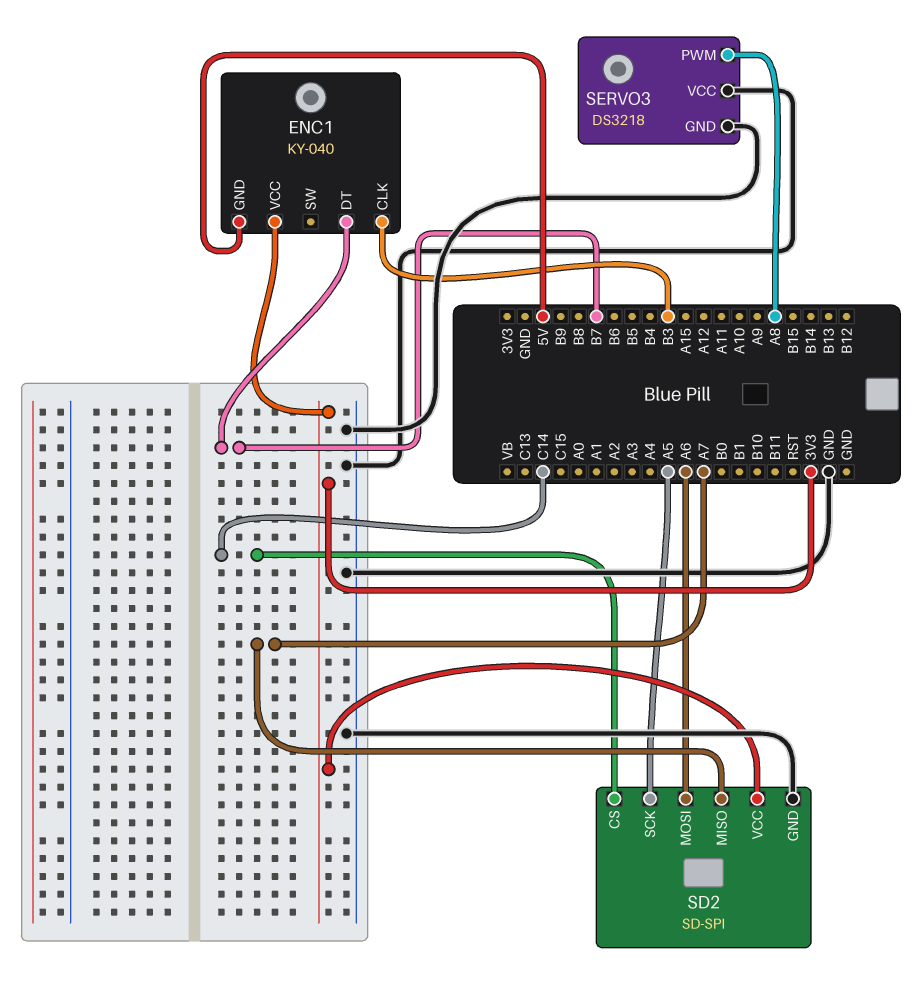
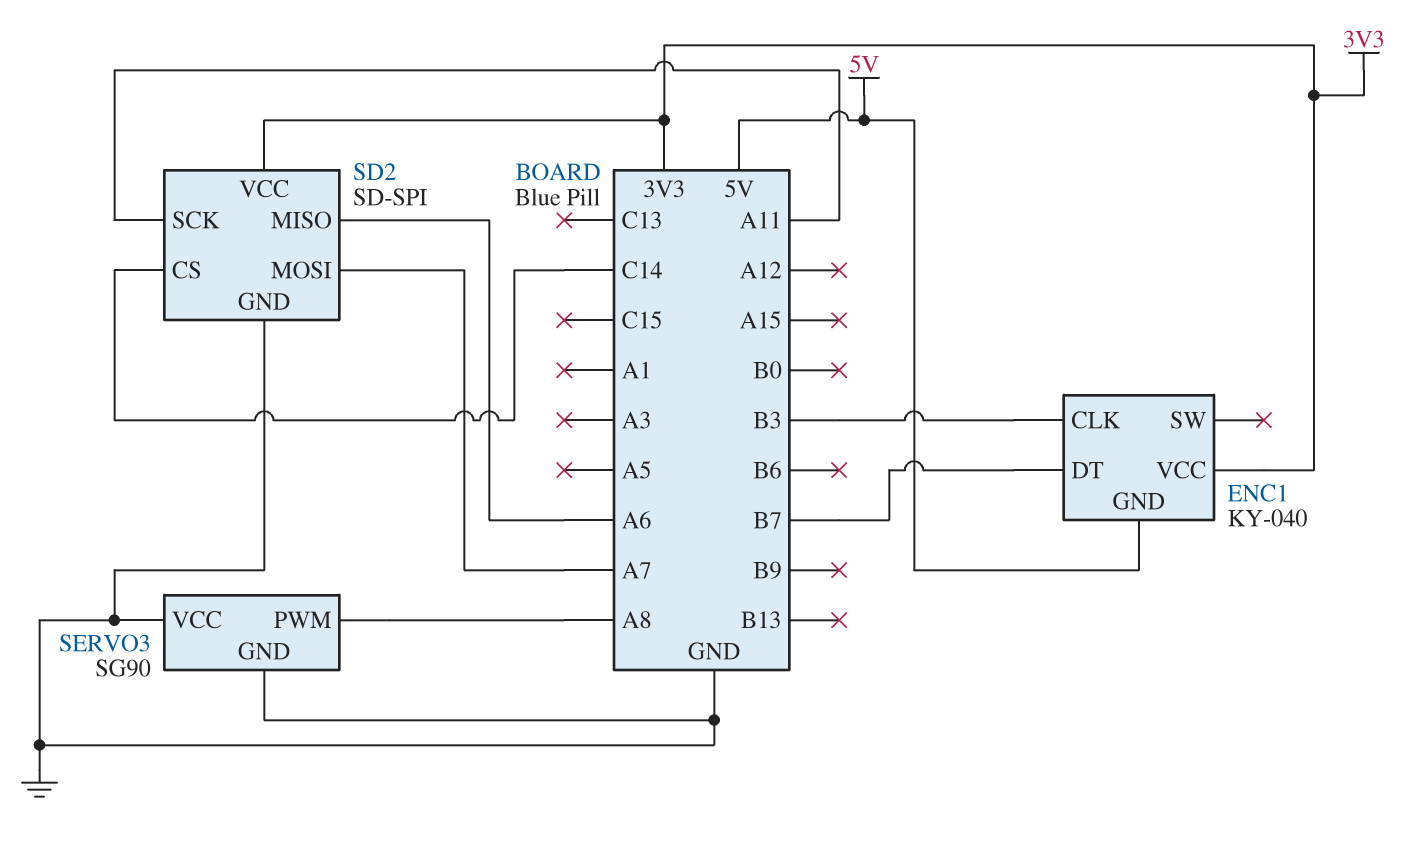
SD2 pin MISO: A7 -> A6
SD2 pin MOSI: A6 -> A7
SD2 pin SCK: A5 -> A11
SERVO3: DS3218 -> SG90

